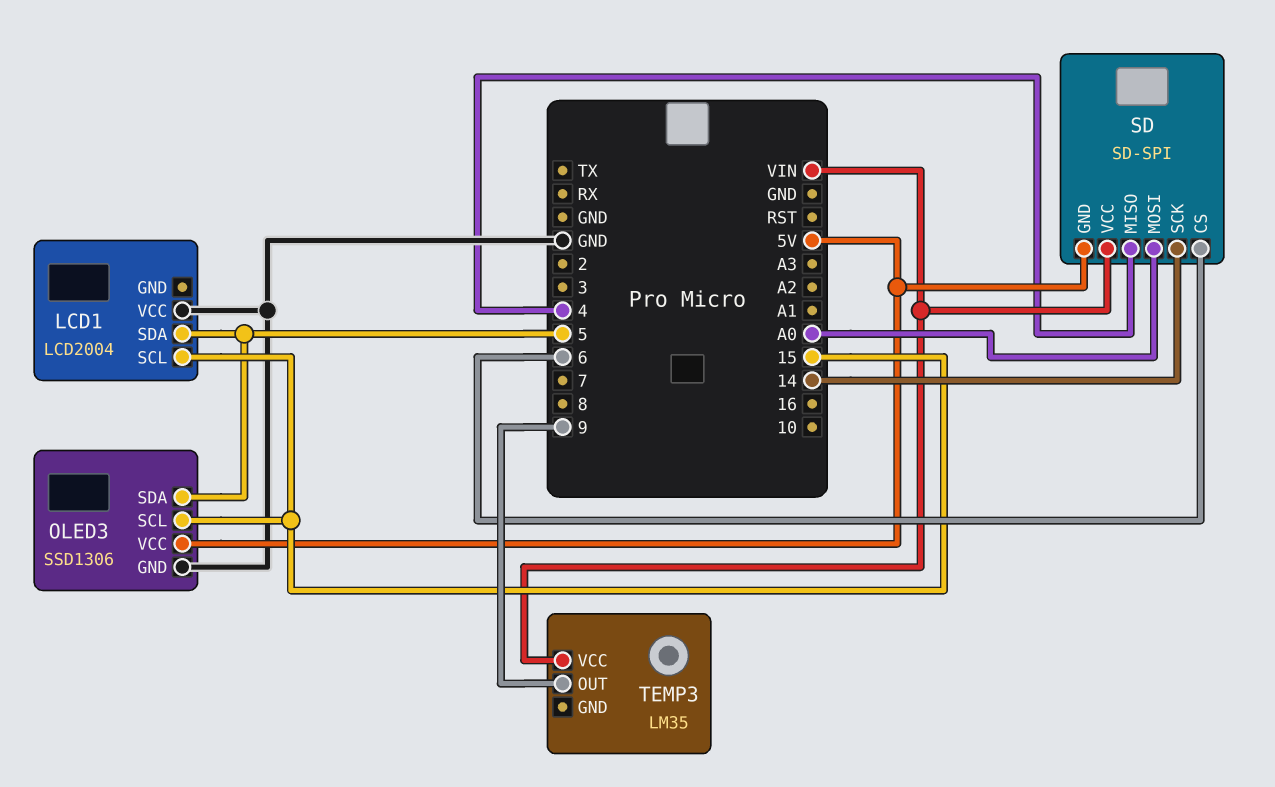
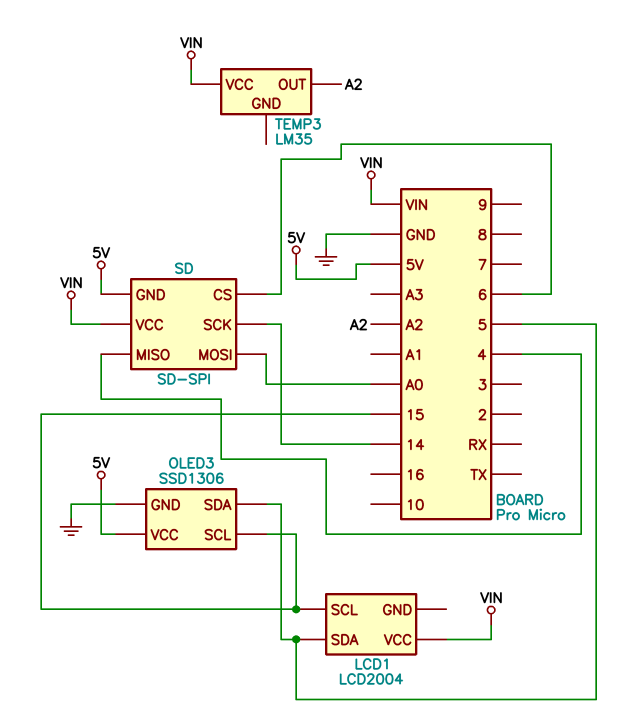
LCD1 pin VCC: GND -> VIN
TEMP3 pin OUT: 9 -> A2

